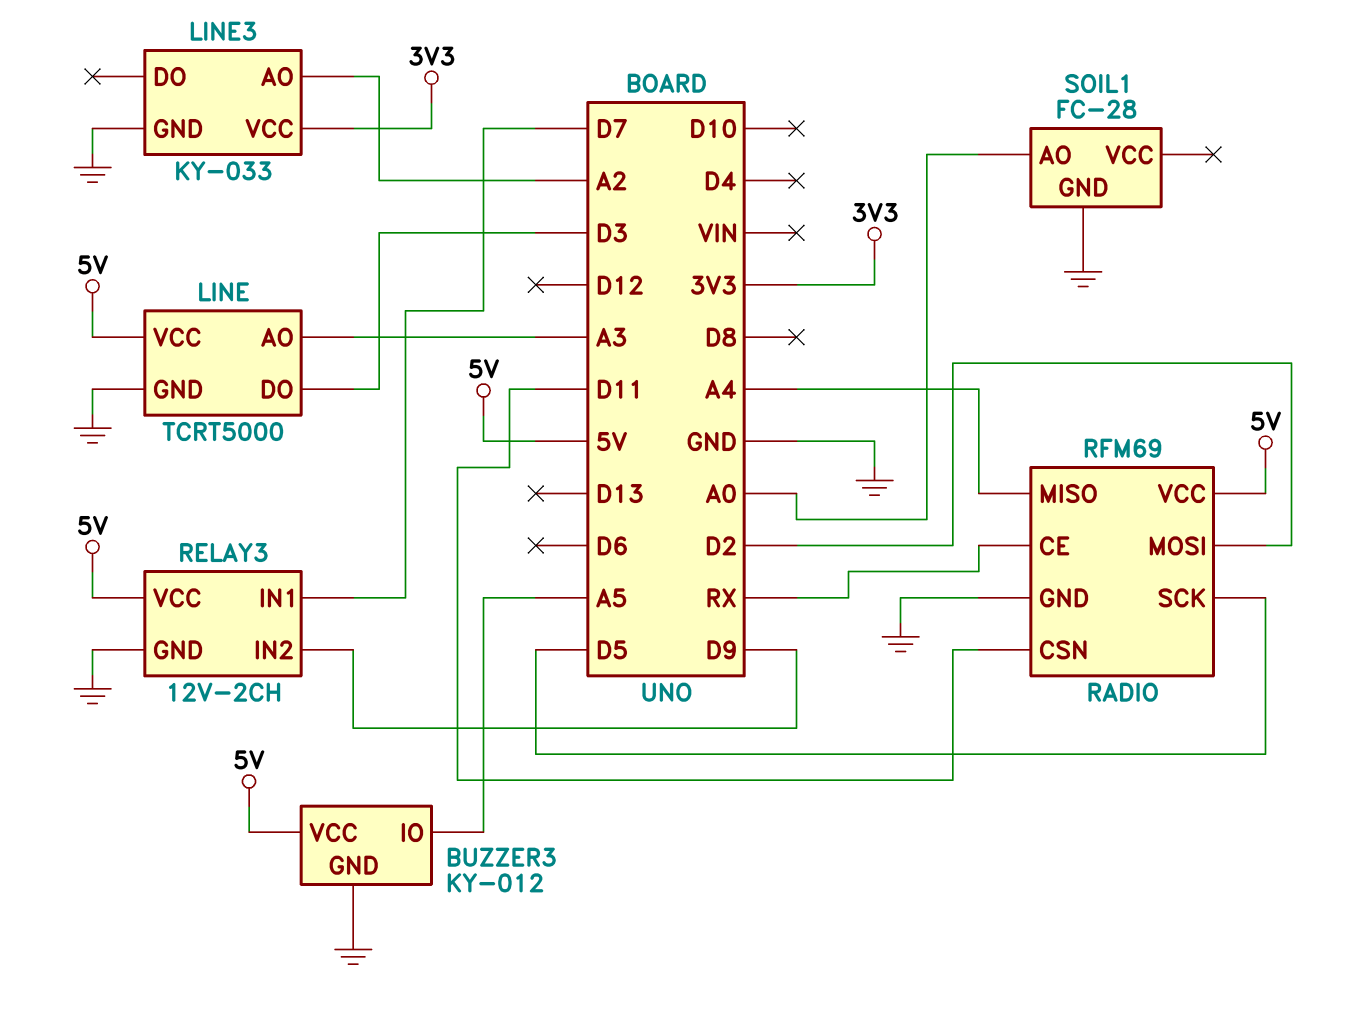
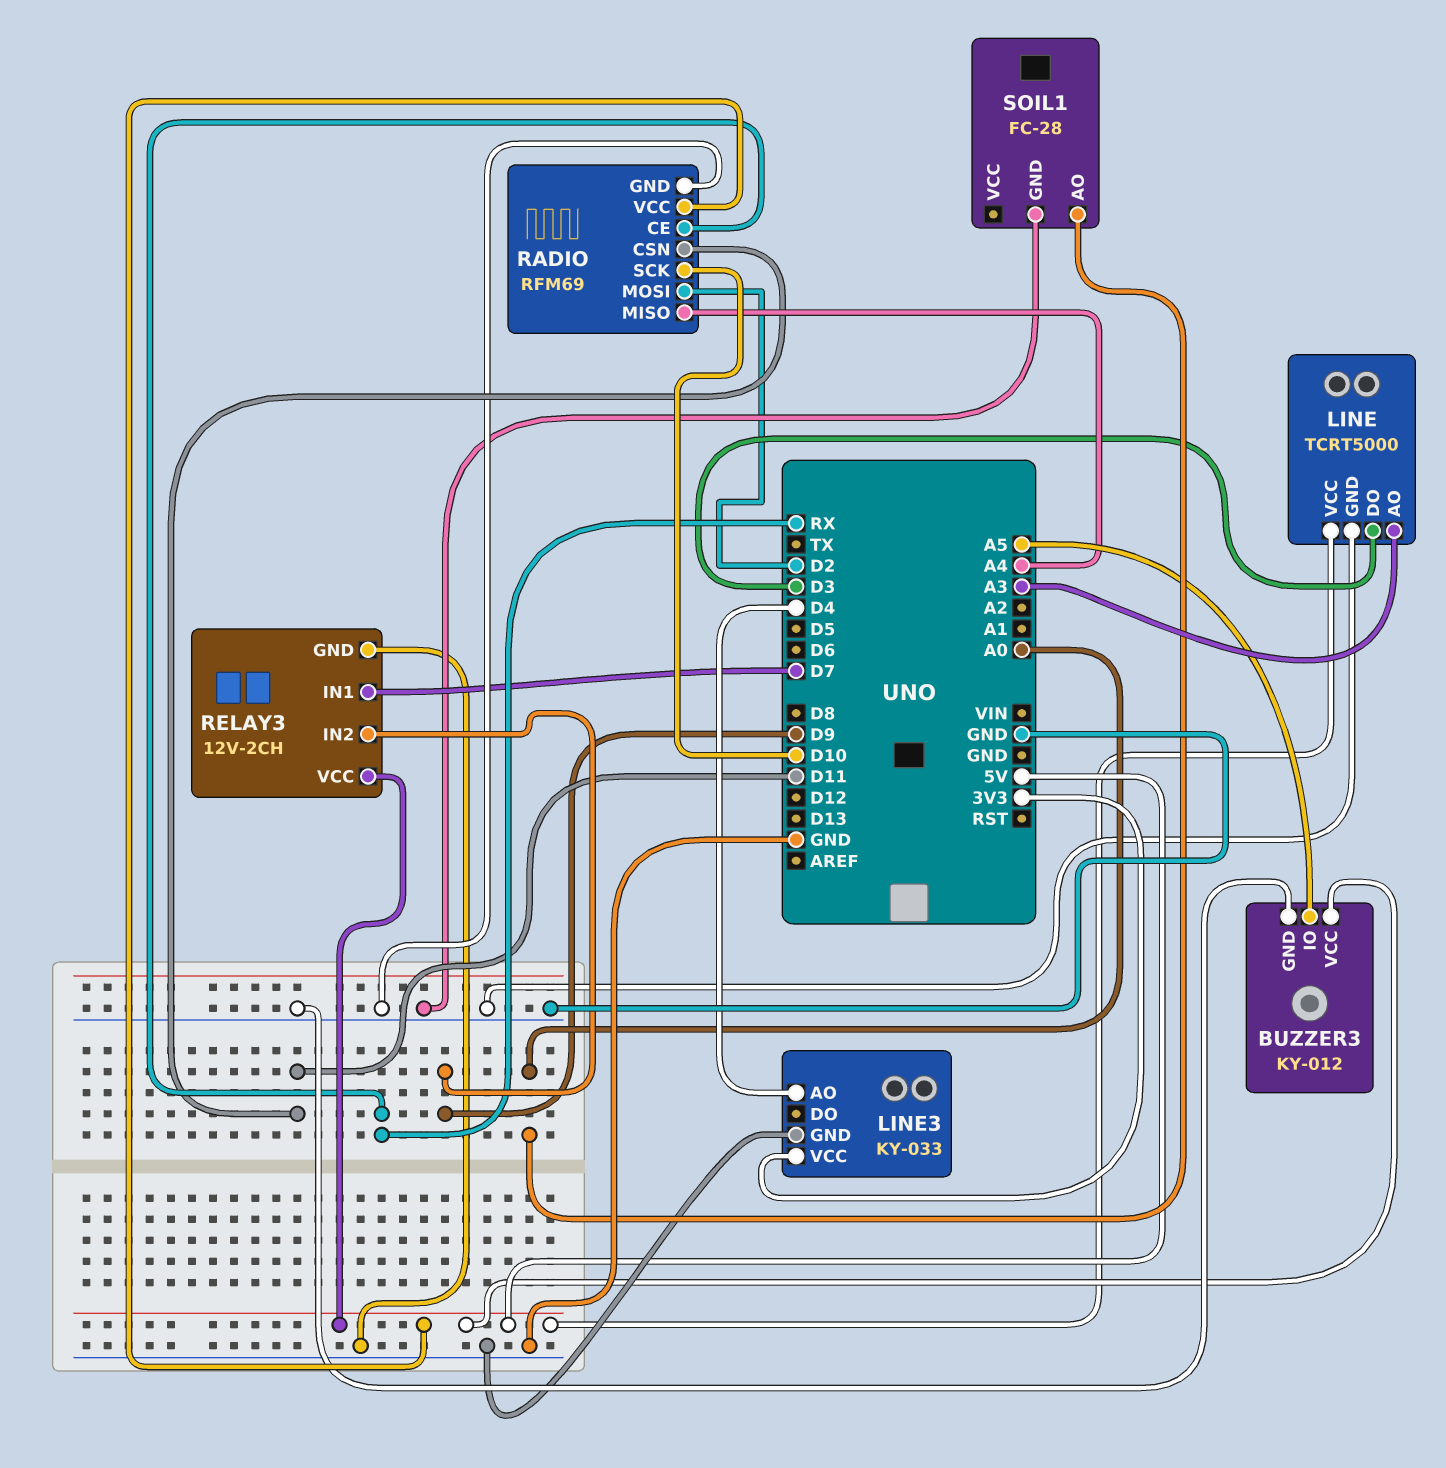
LINE3 pin AO: A2 -> D4
RADIO pin SCK: D5 -> D10

